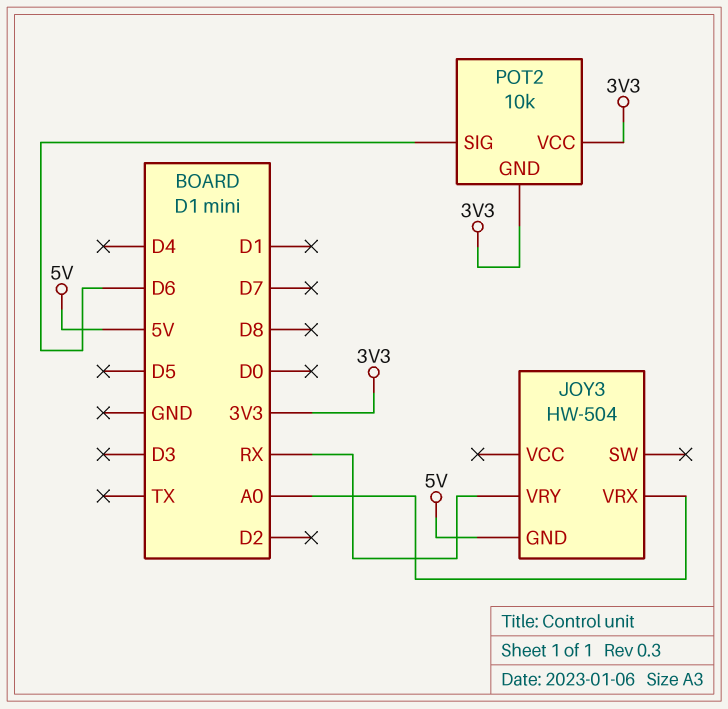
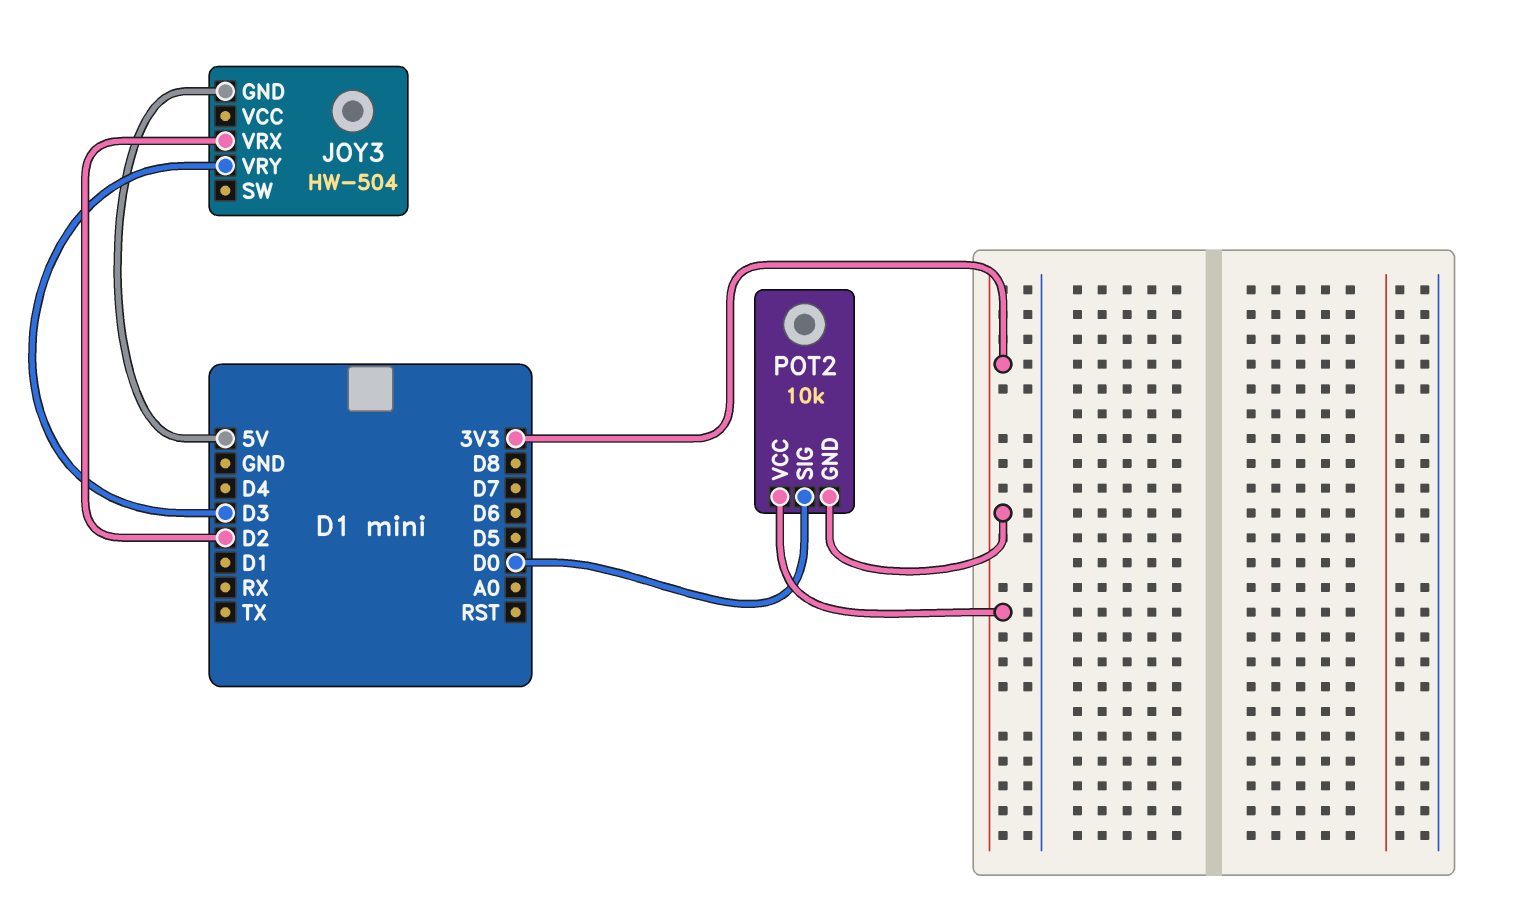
JOY3 pin VRX: A0 -> D2
JOY3 pin VRY: RX -> D3
POT2 pin SIG: D6 -> D0

